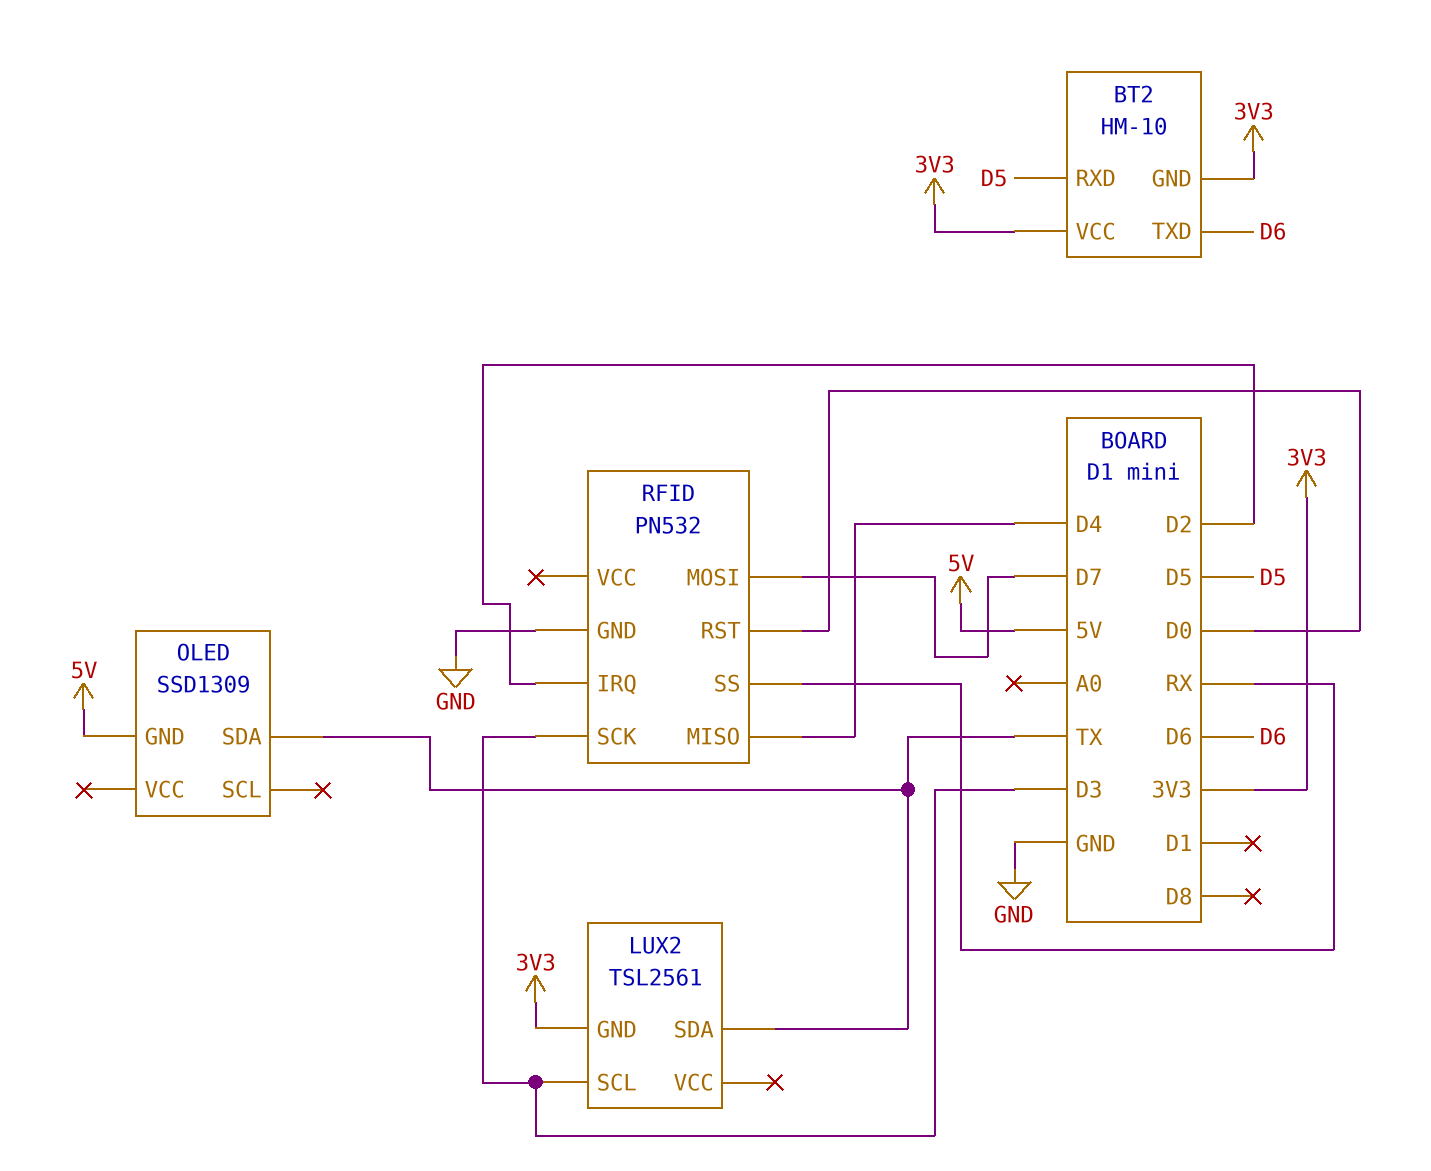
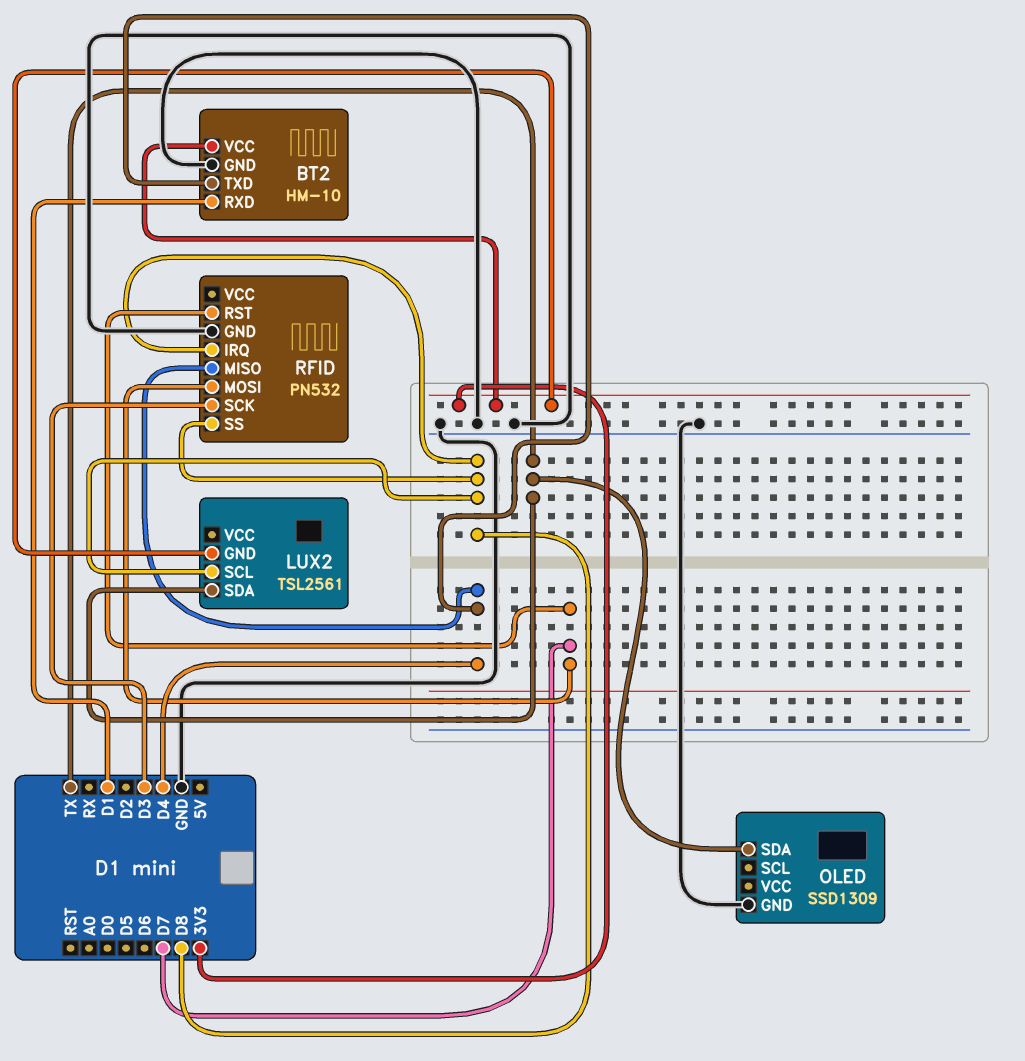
BT2 pin GND: 3V3 -> GND
BT2 pin RXD: D5 -> D1
BT2 pin TXD: D6 -> D4
LUX2 pin SCL: D3 -> D8
OLED pin GND: 5V -> GND
RFID pin IRQ: D2 -> D8
RFID pin RST: D0 -> D7
RFID pin SS: RX -> D8

